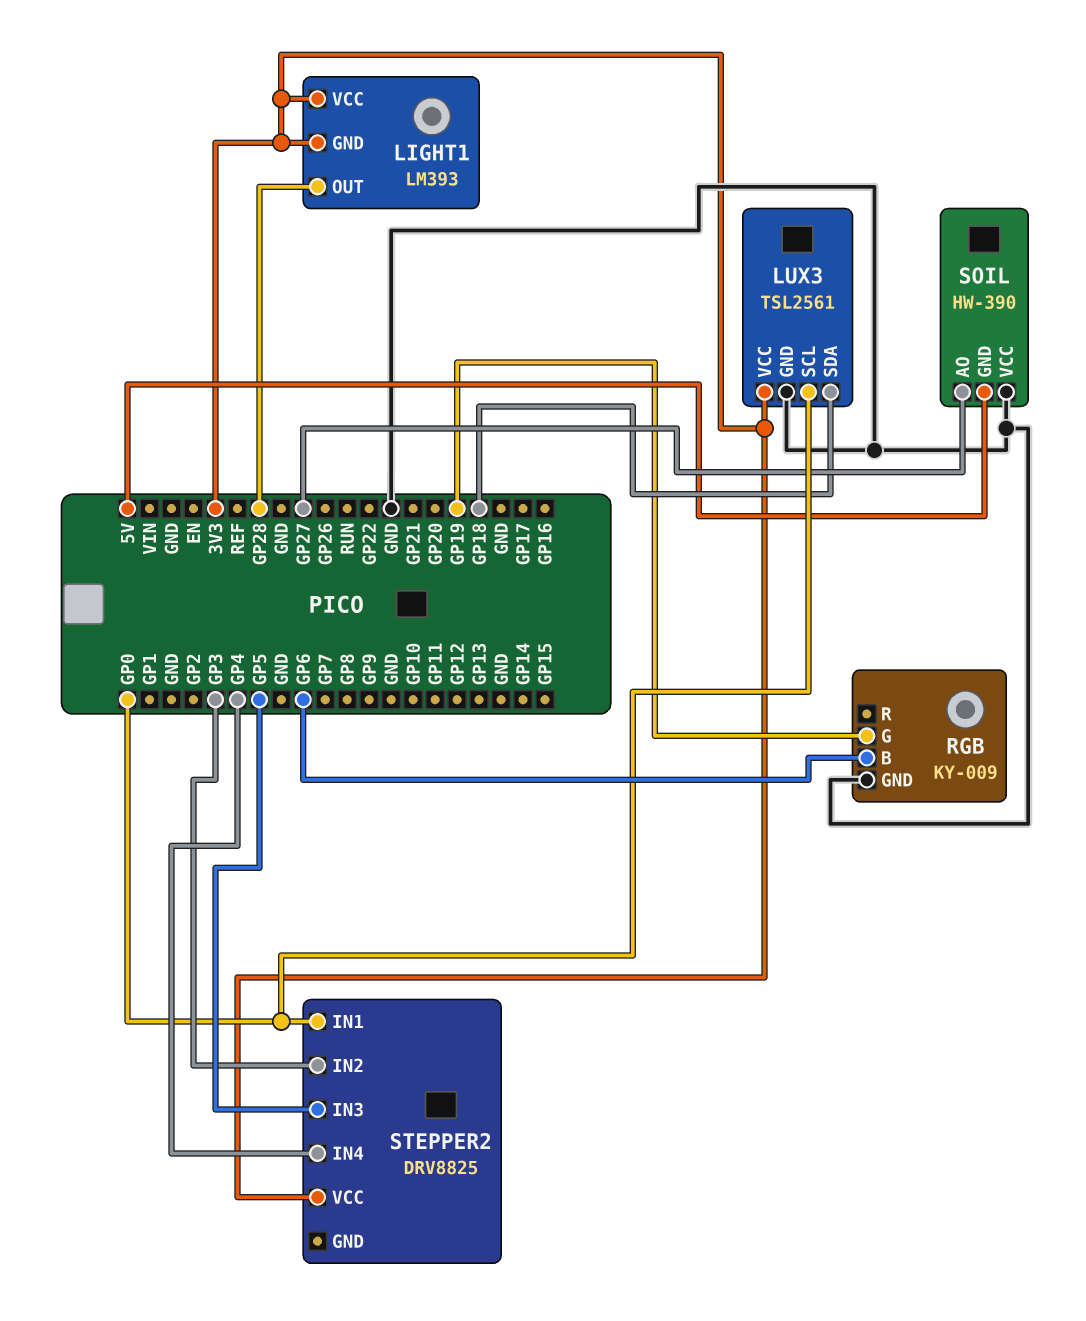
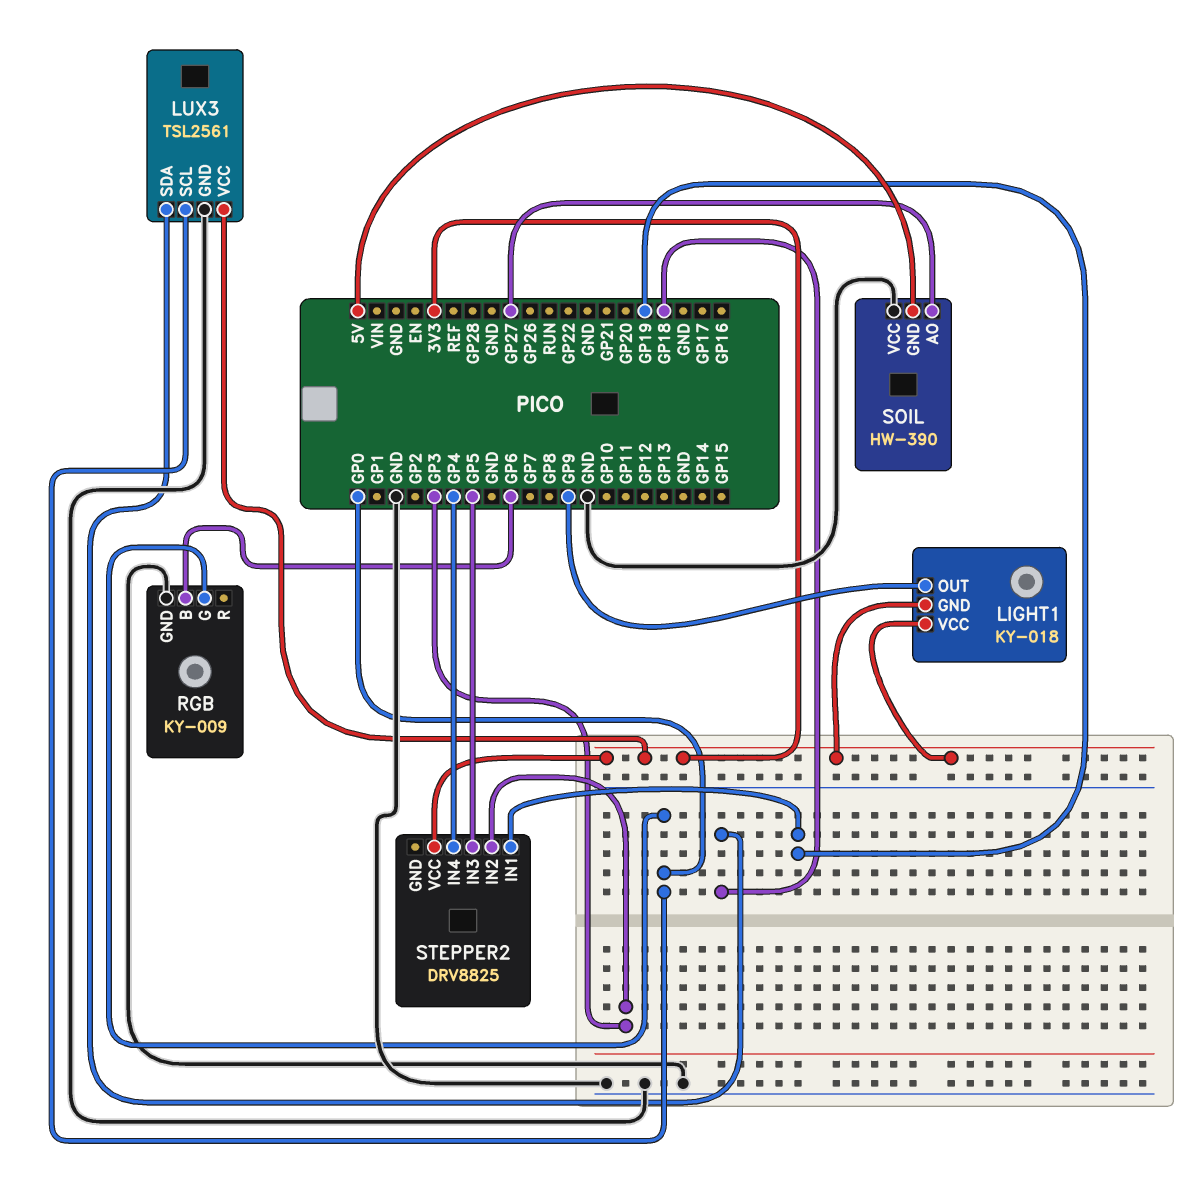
LIGHT1: LM393 -> KY-018
LIGHT1 pin OUT: GP28 -> GP9
RGB pin G: GP19 -> GP0
STEPPER2 pin IN1: GP0 -> GP19

